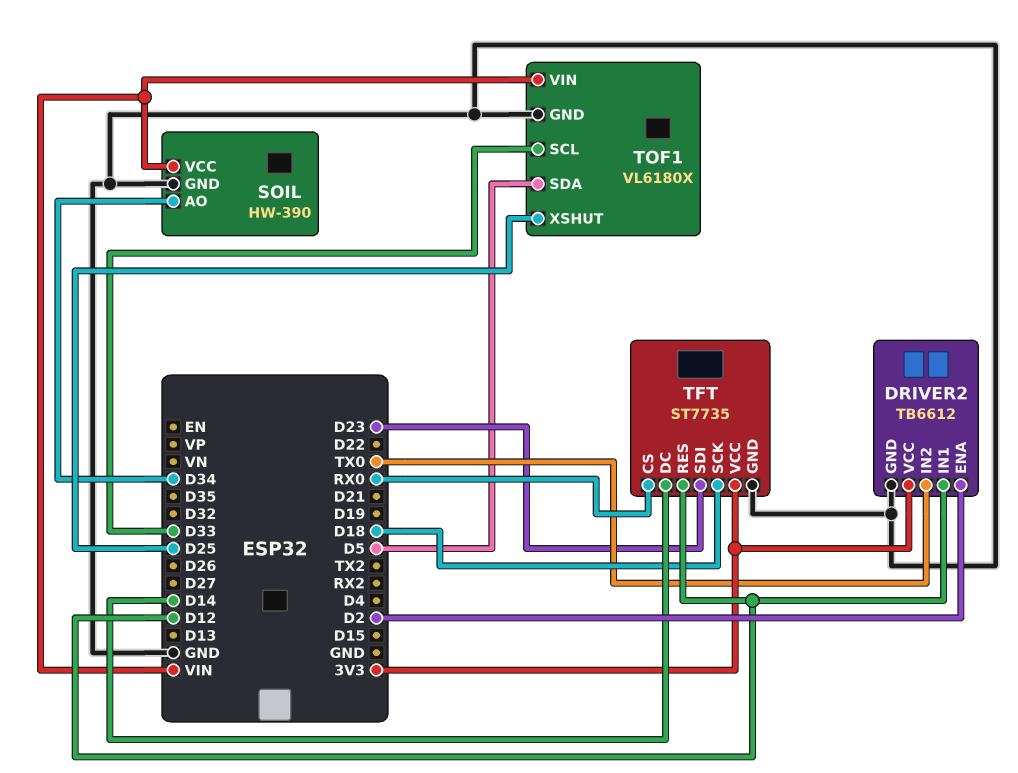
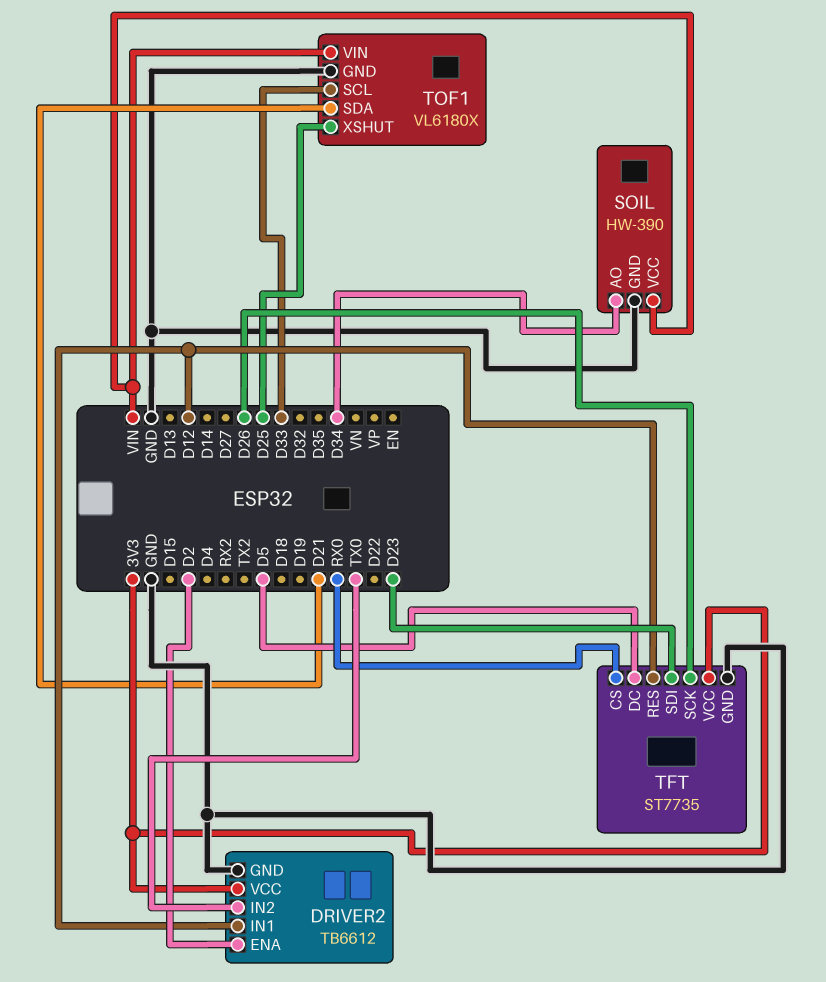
TFT pin DC: D14 -> D5
TFT pin SCK: D18 -> D26
TOF1 pin SDA: D5 -> D21

